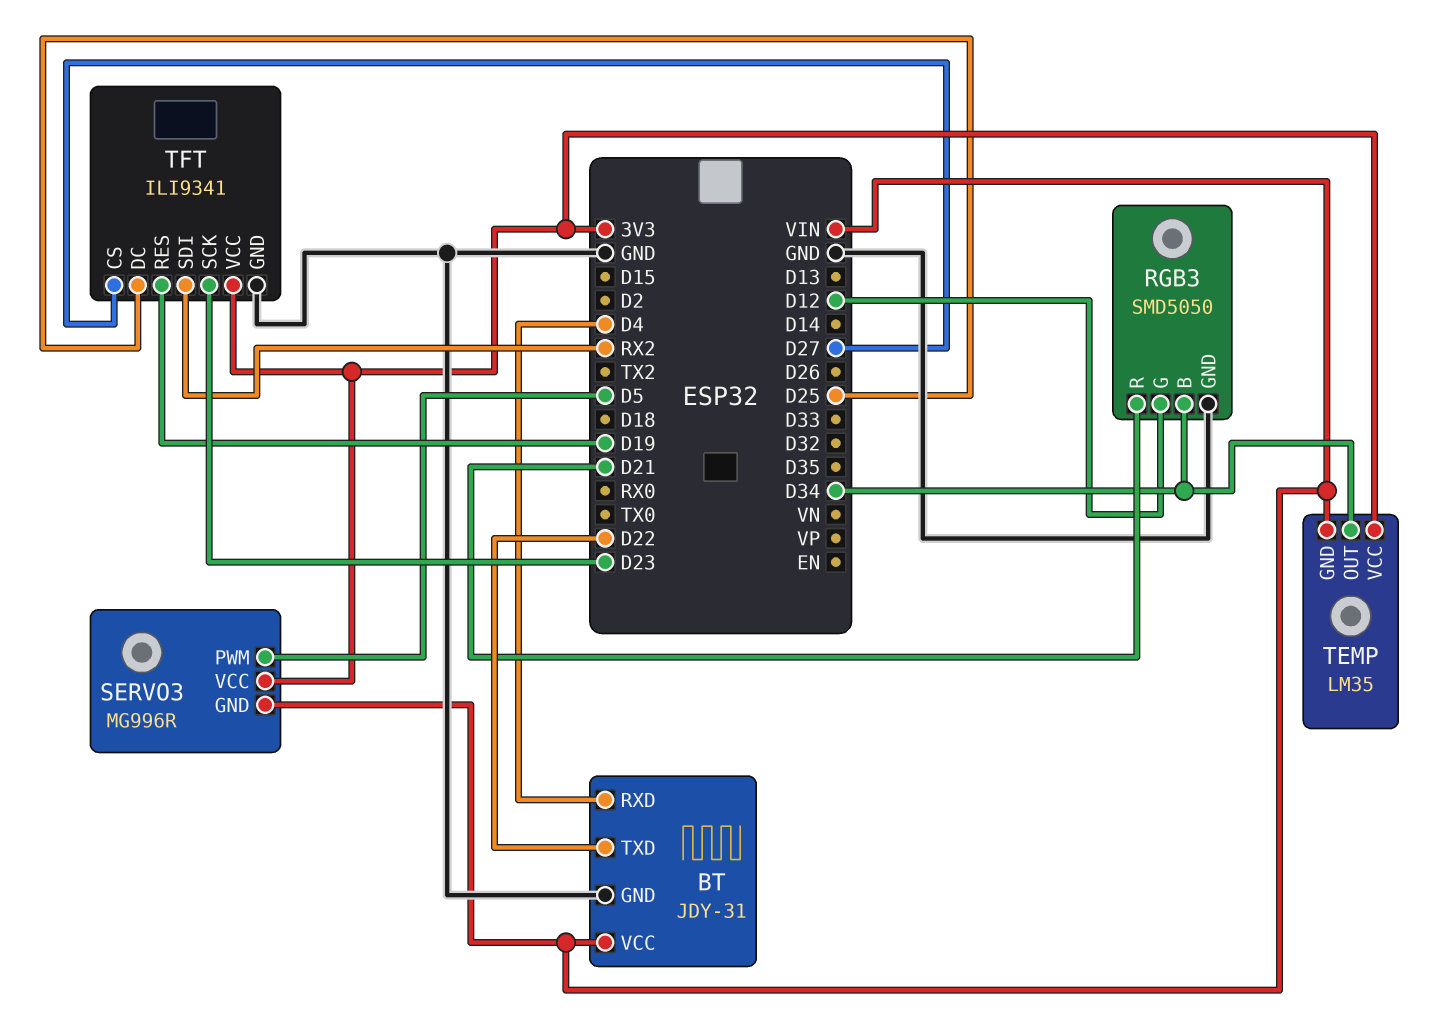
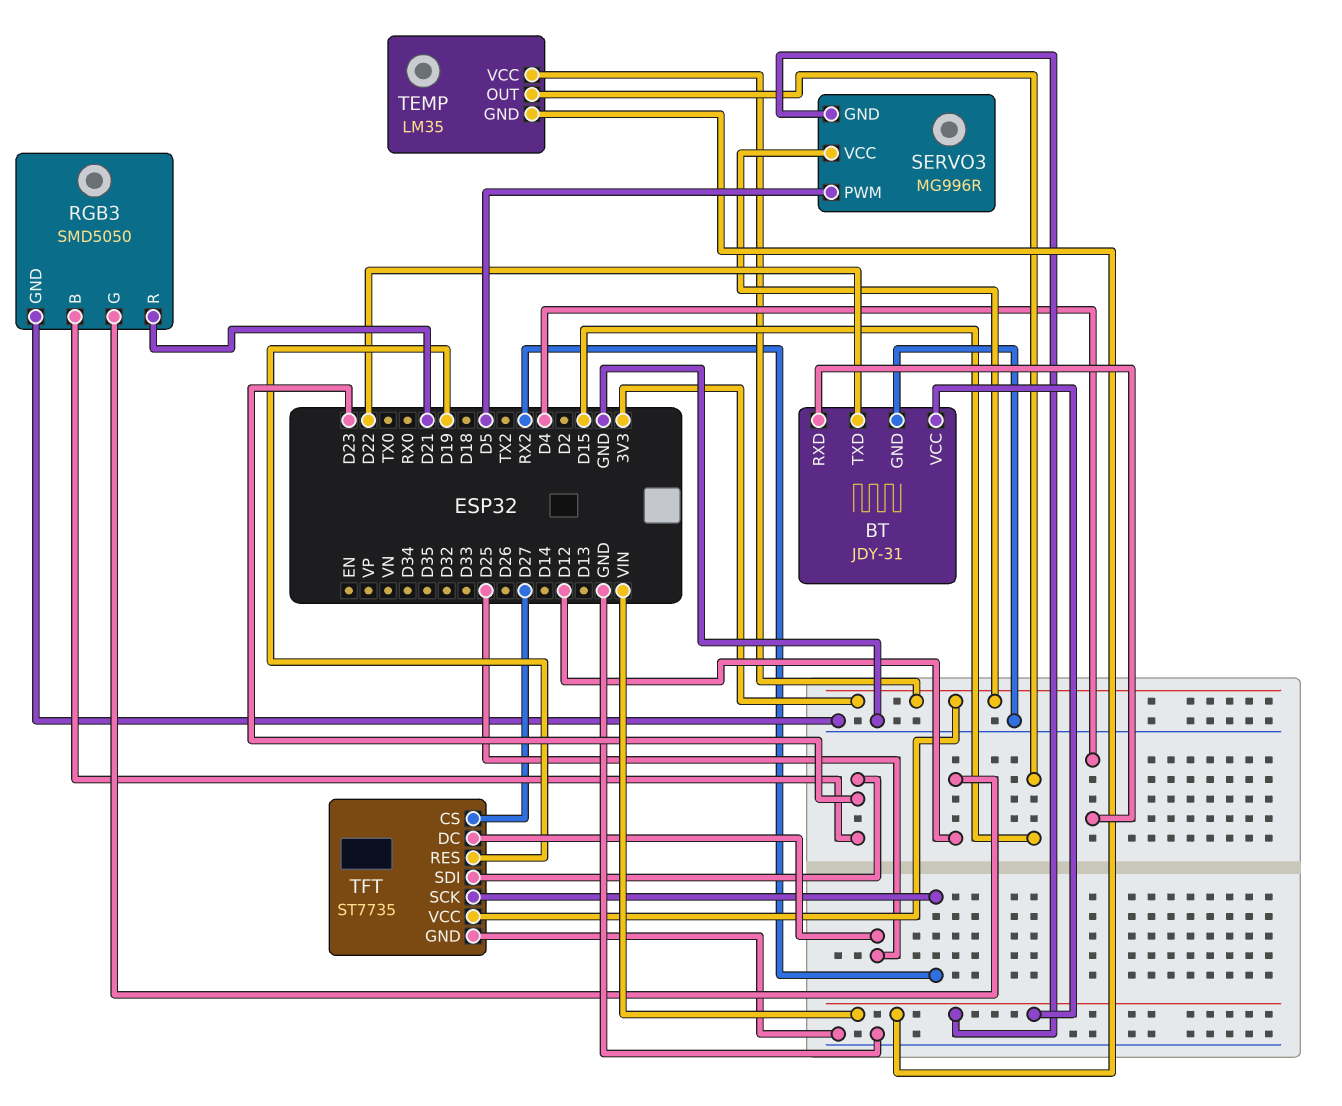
RGB3 pin B: D34 -> D23
TEMP pin OUT: D34 -> D15
TFT: ILI9341 -> ST7735
TFT pin SCK: D23 -> RX2
TFT pin SDI: RX2 -> D23

